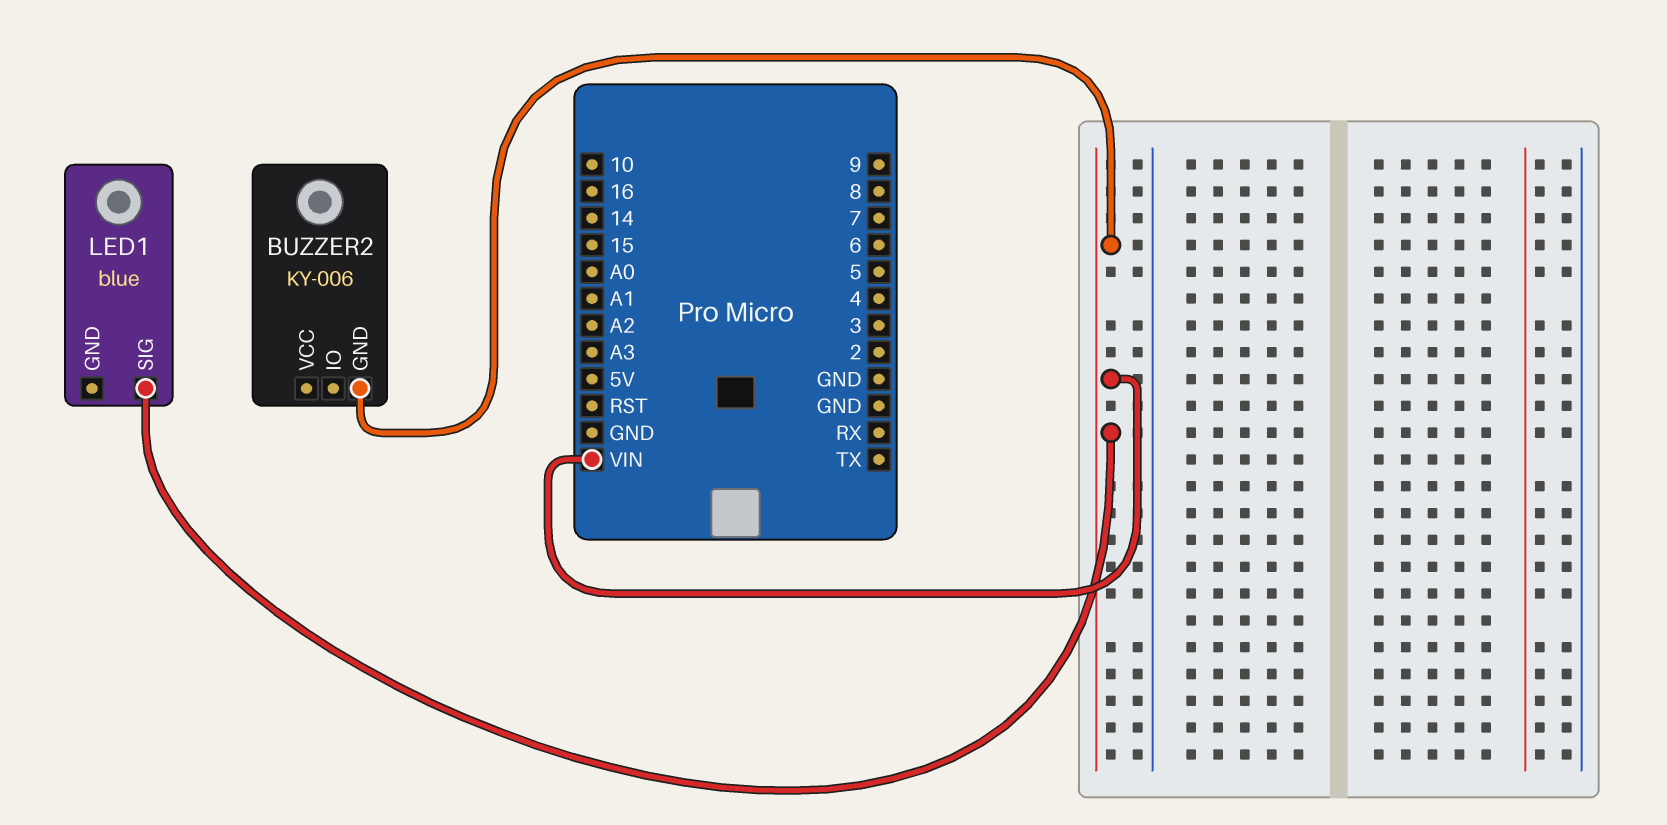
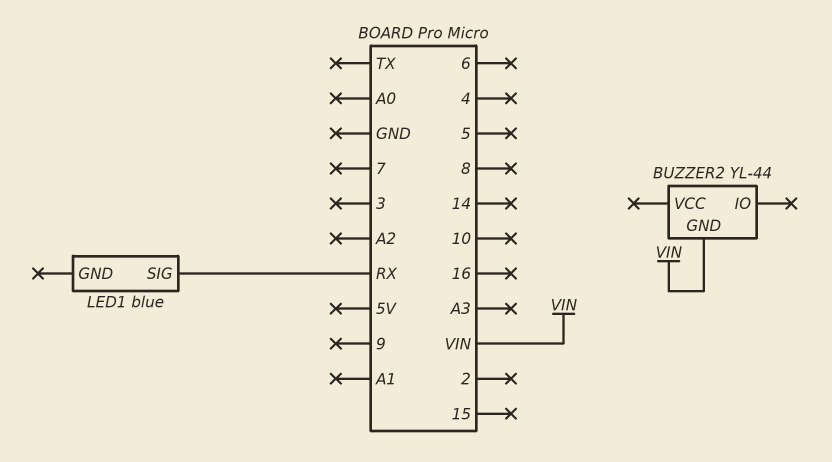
BUZZER2: KY-006 -> YL-44
LED1 pin SIG: VIN -> RX

